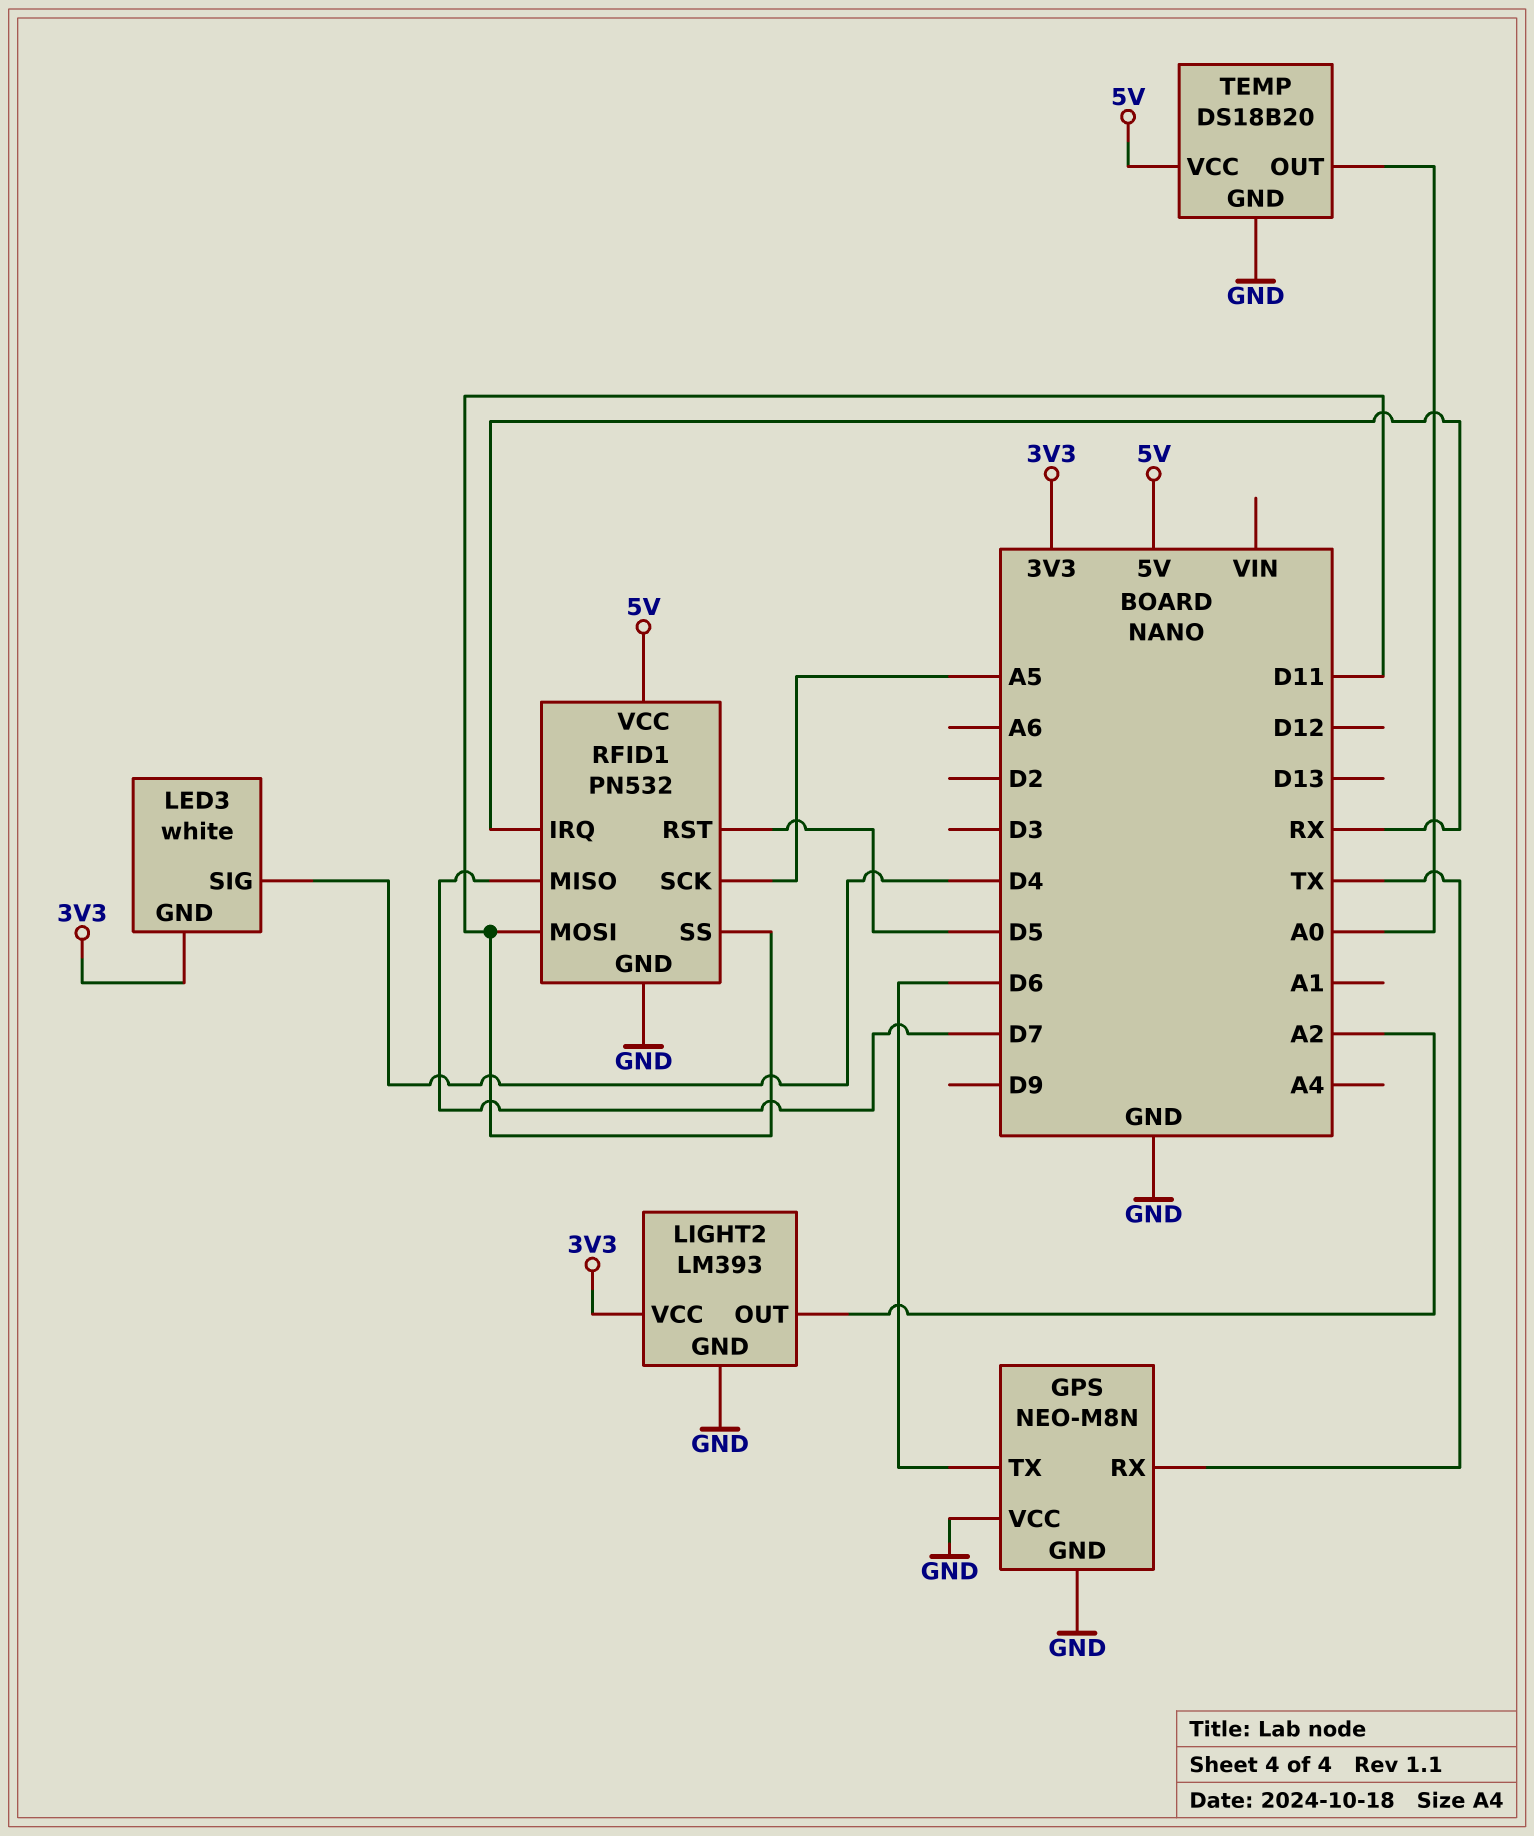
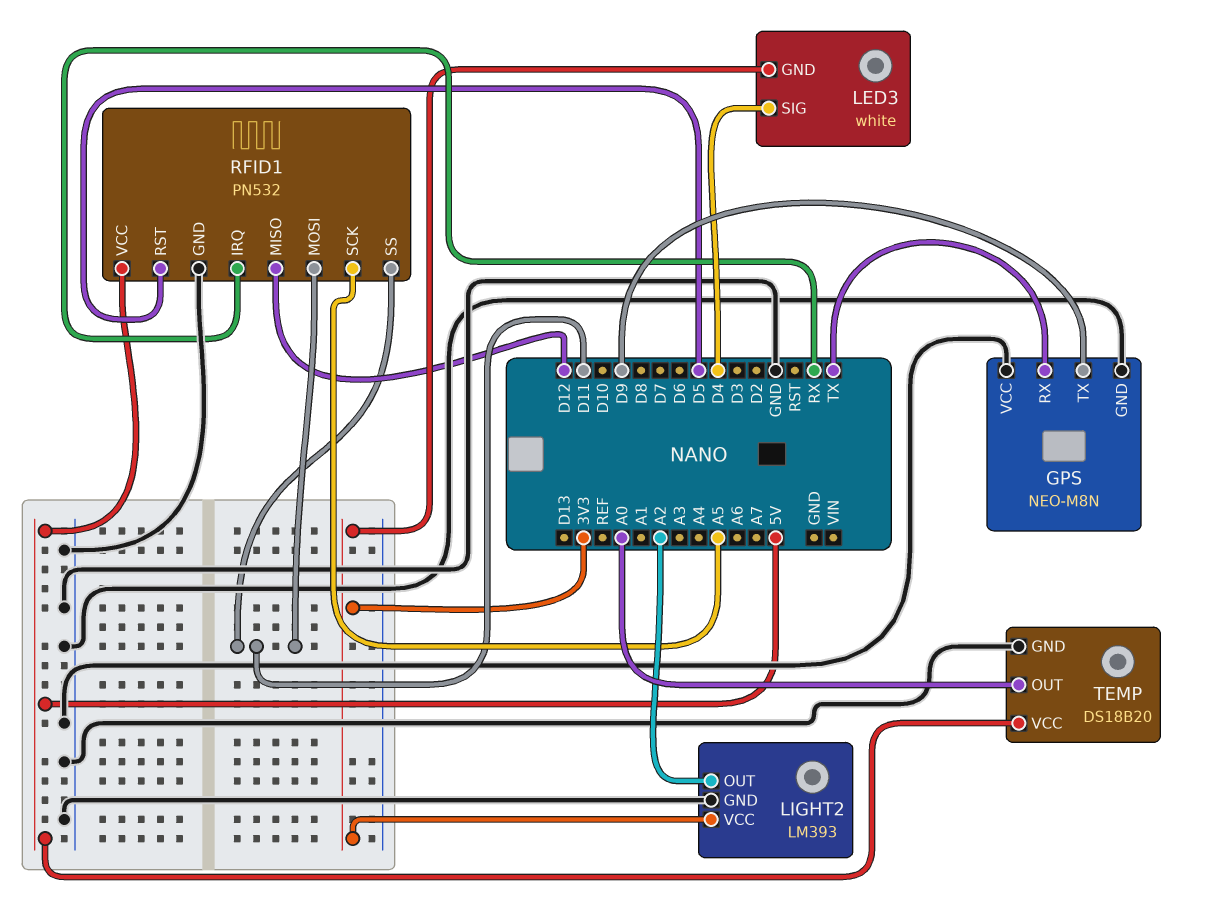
GPS pin TX: D6 -> D9
RFID1 pin MISO: D7 -> D12

